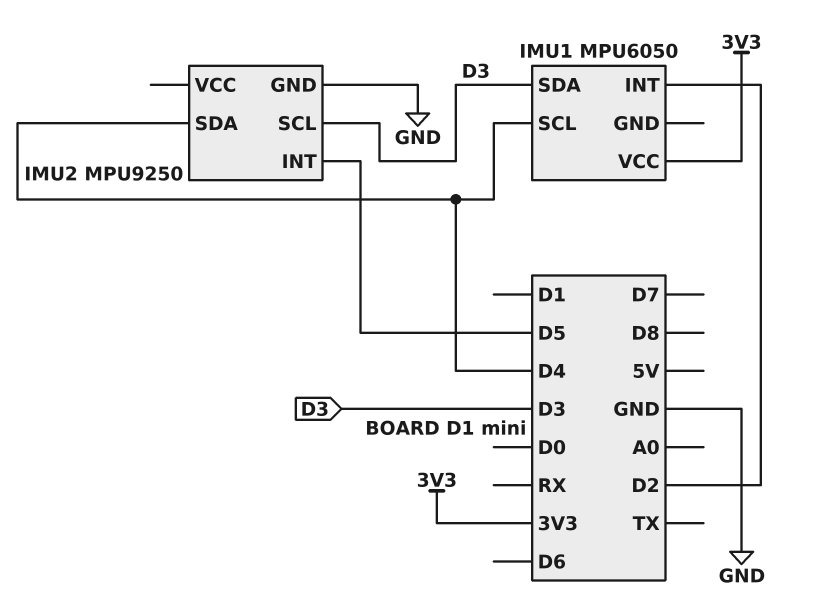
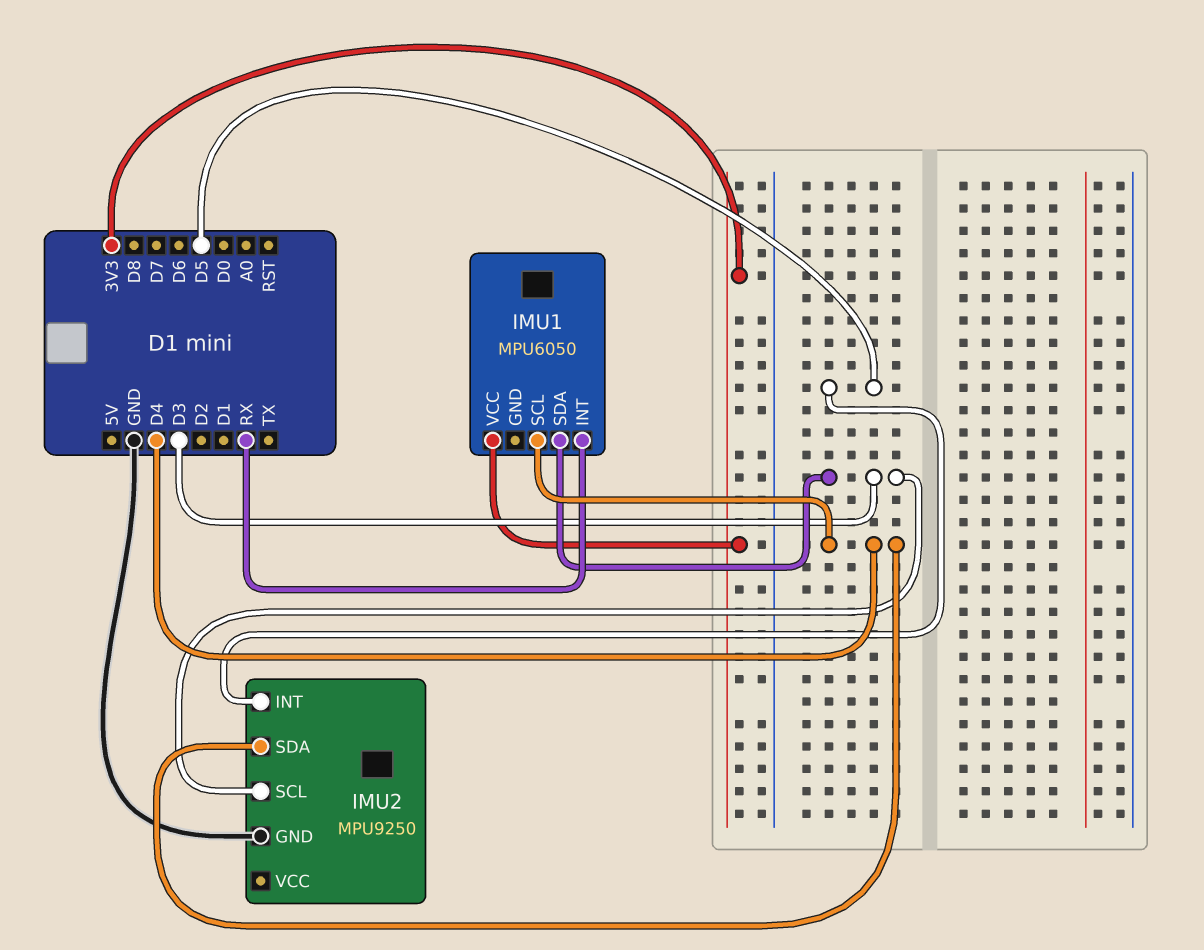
IMU1 pin INT: D2 -> RX

